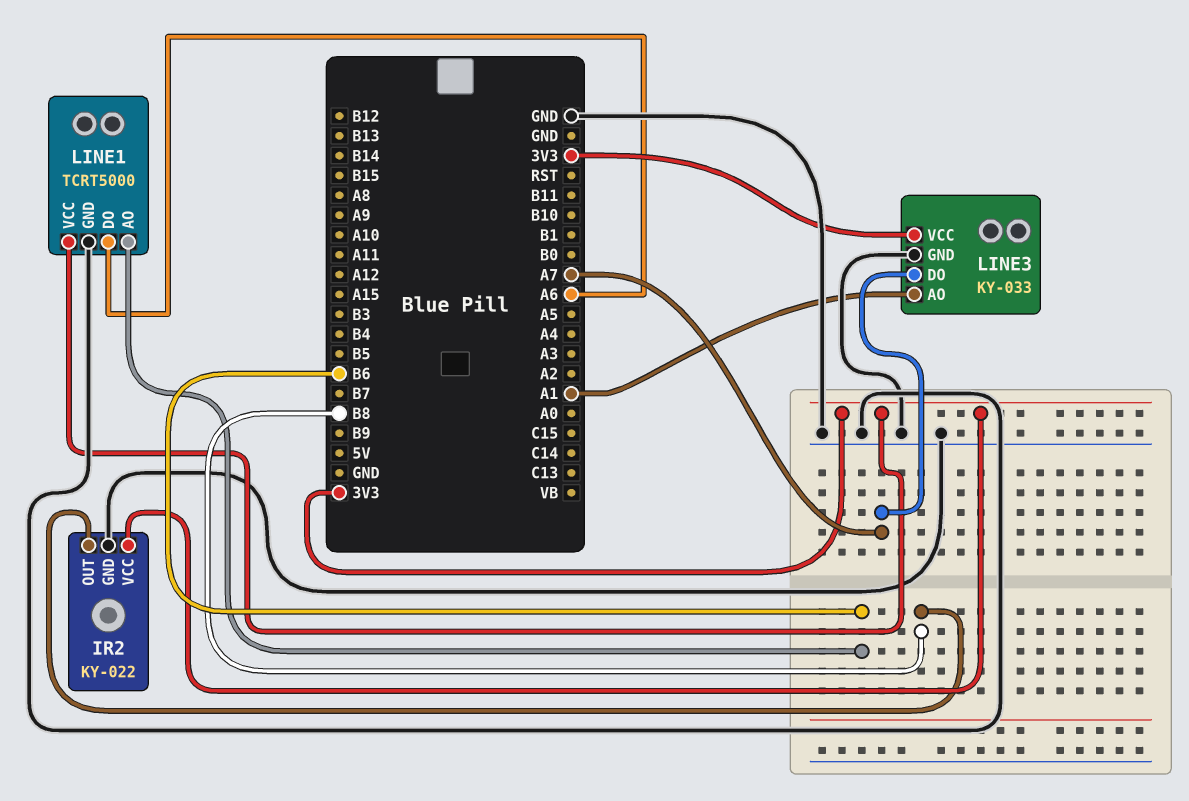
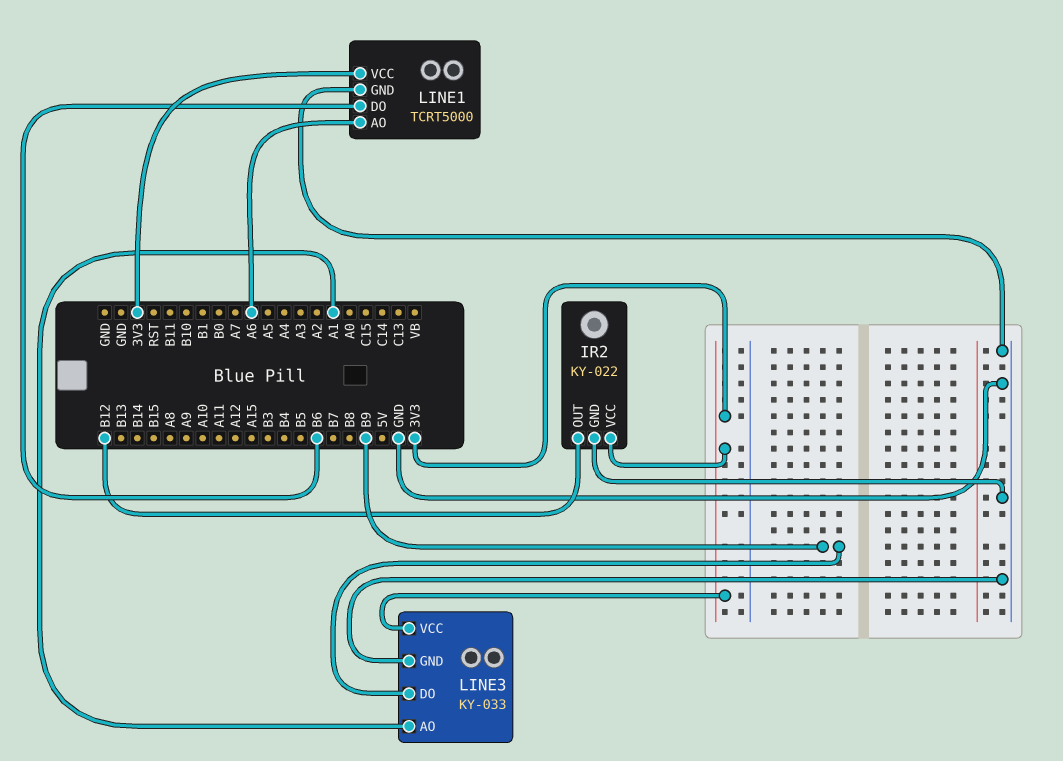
IR2 pin OUT: B8 -> B12
LINE1 pin AO: B6 -> A6
LINE1 pin DO: A6 -> B6
LINE3 pin DO: A7 -> B9

